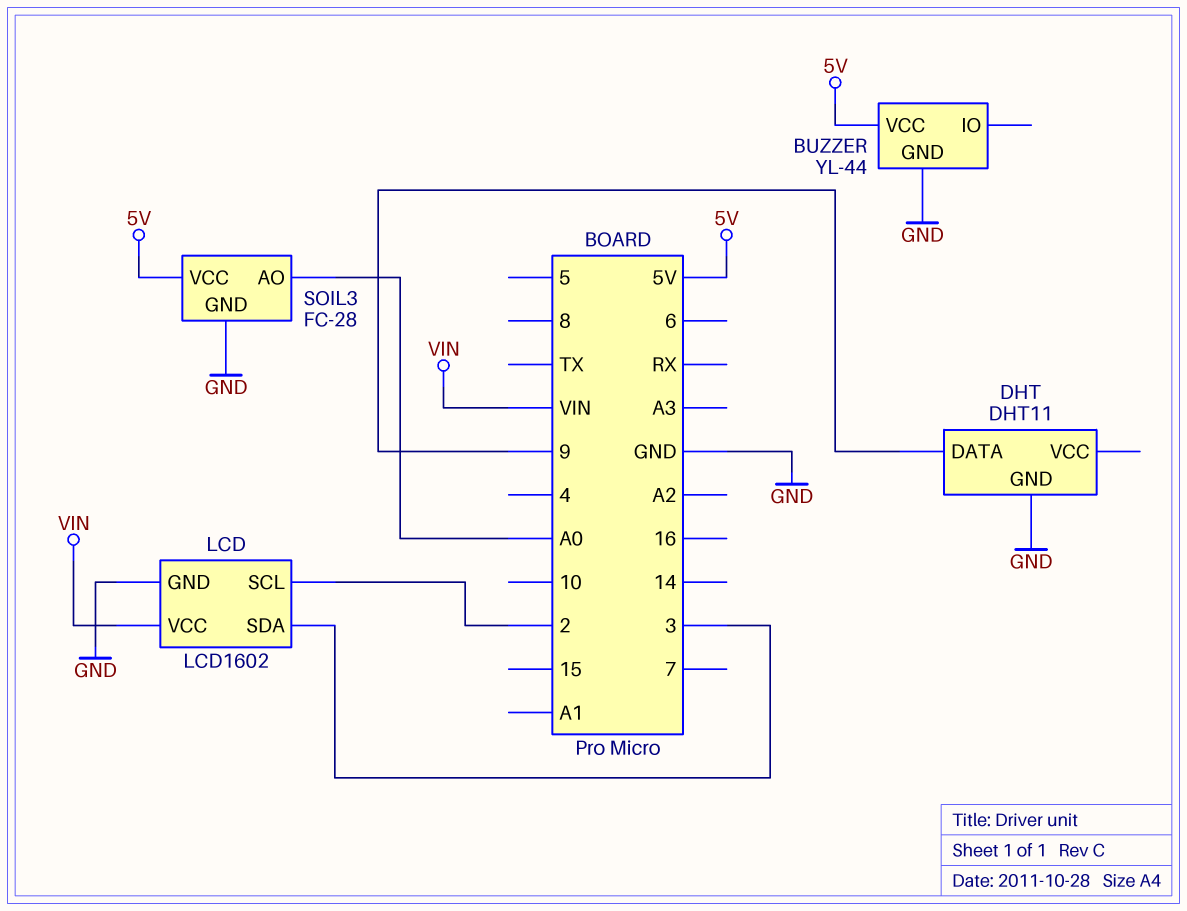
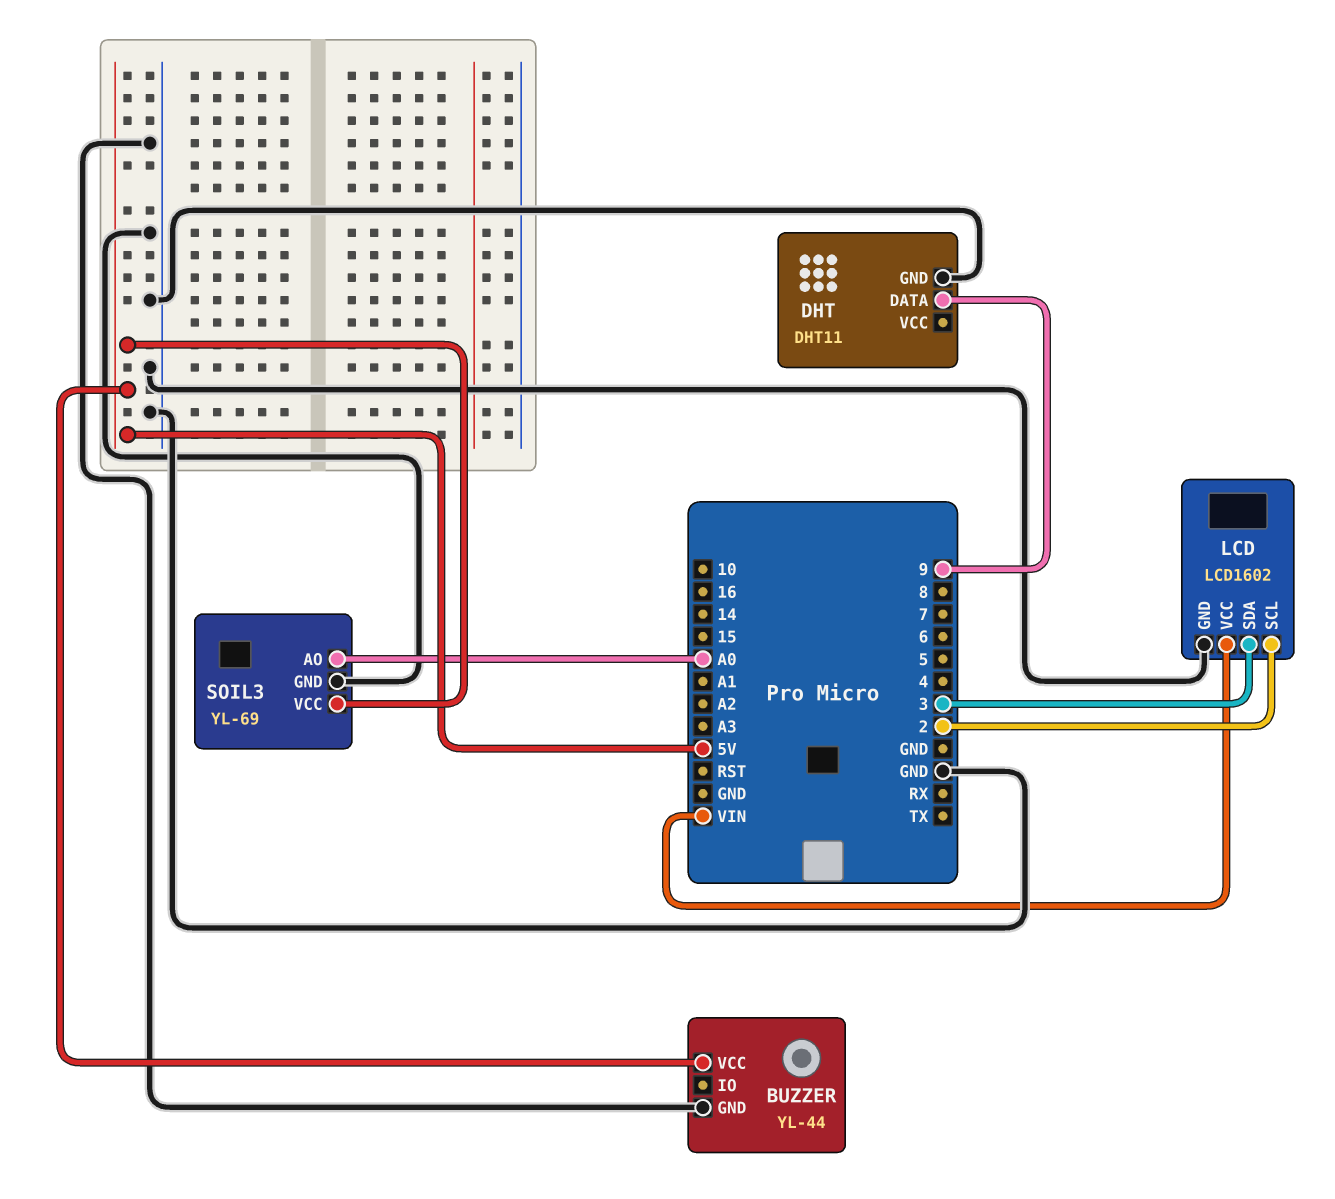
SOIL3: FC-28 -> YL-69

